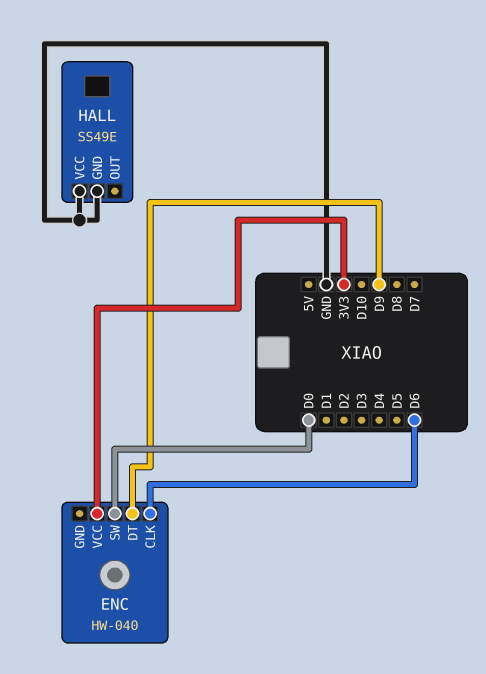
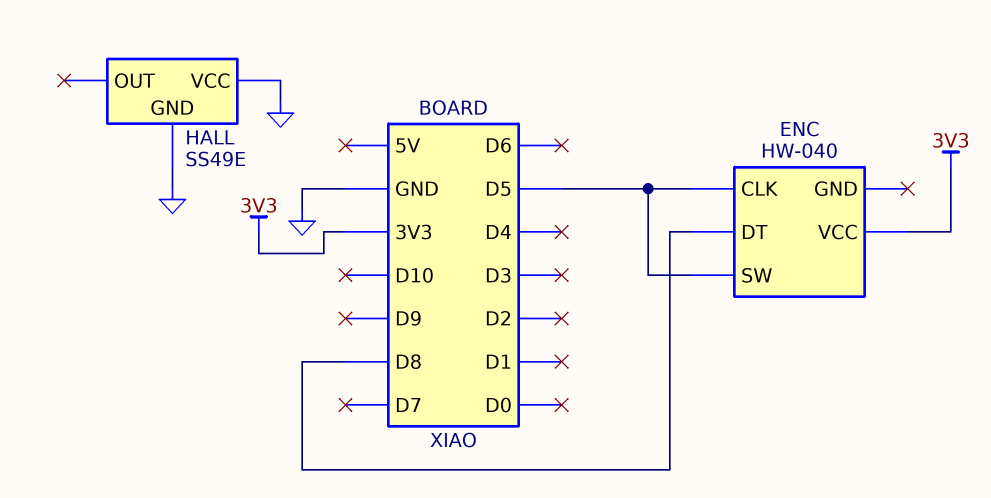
ENC pin CLK: D6 -> D5
ENC pin DT: D9 -> D8
ENC pin SW: D0 -> D5

